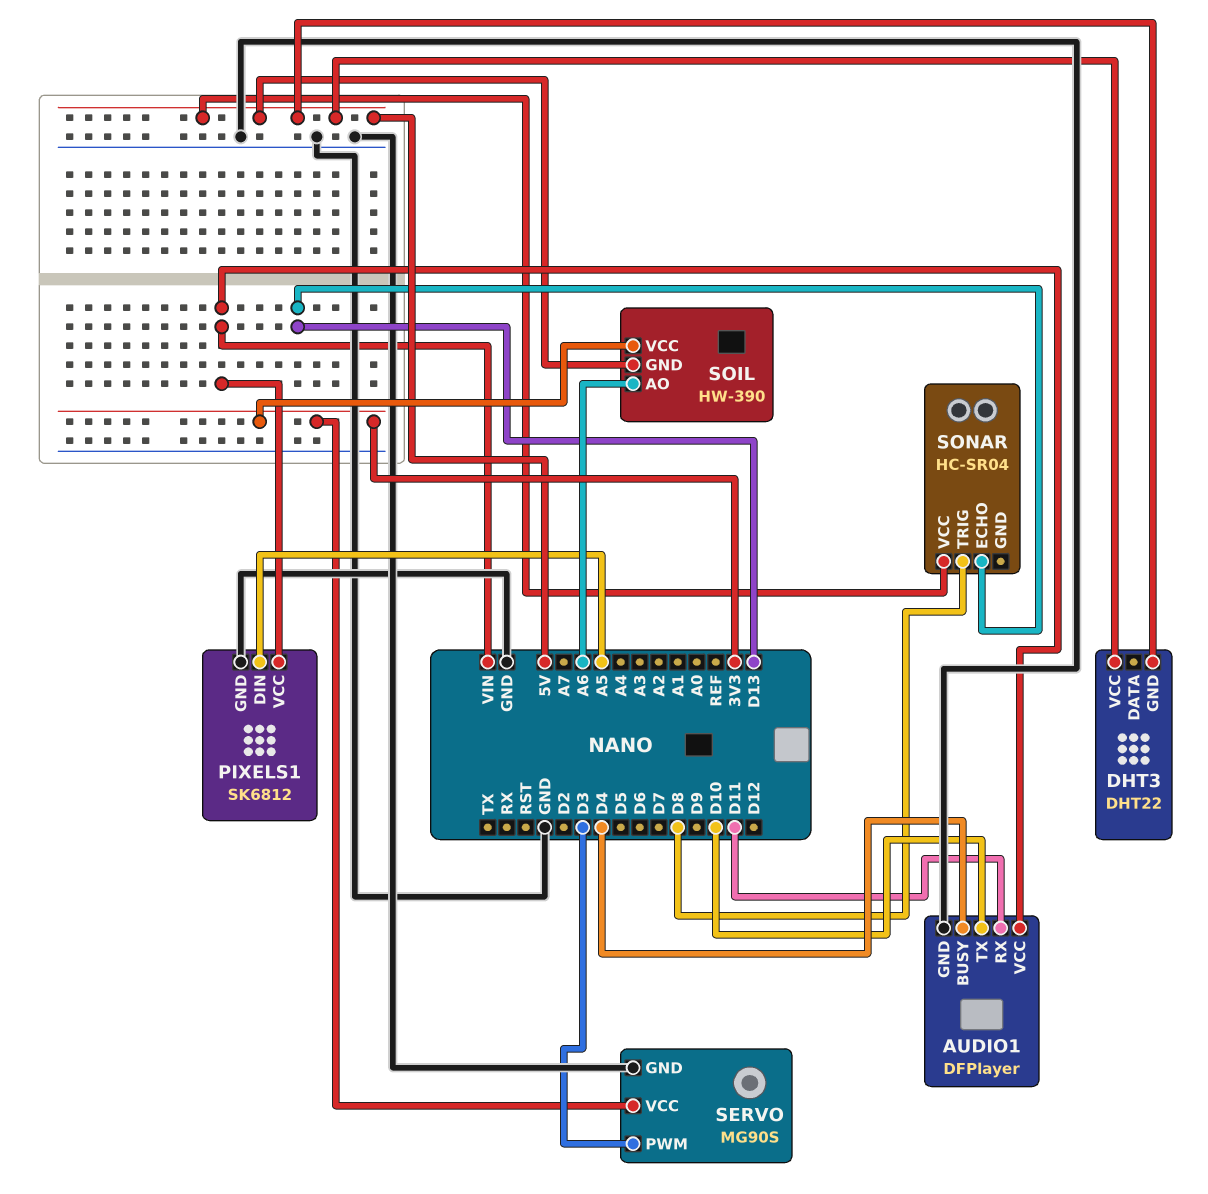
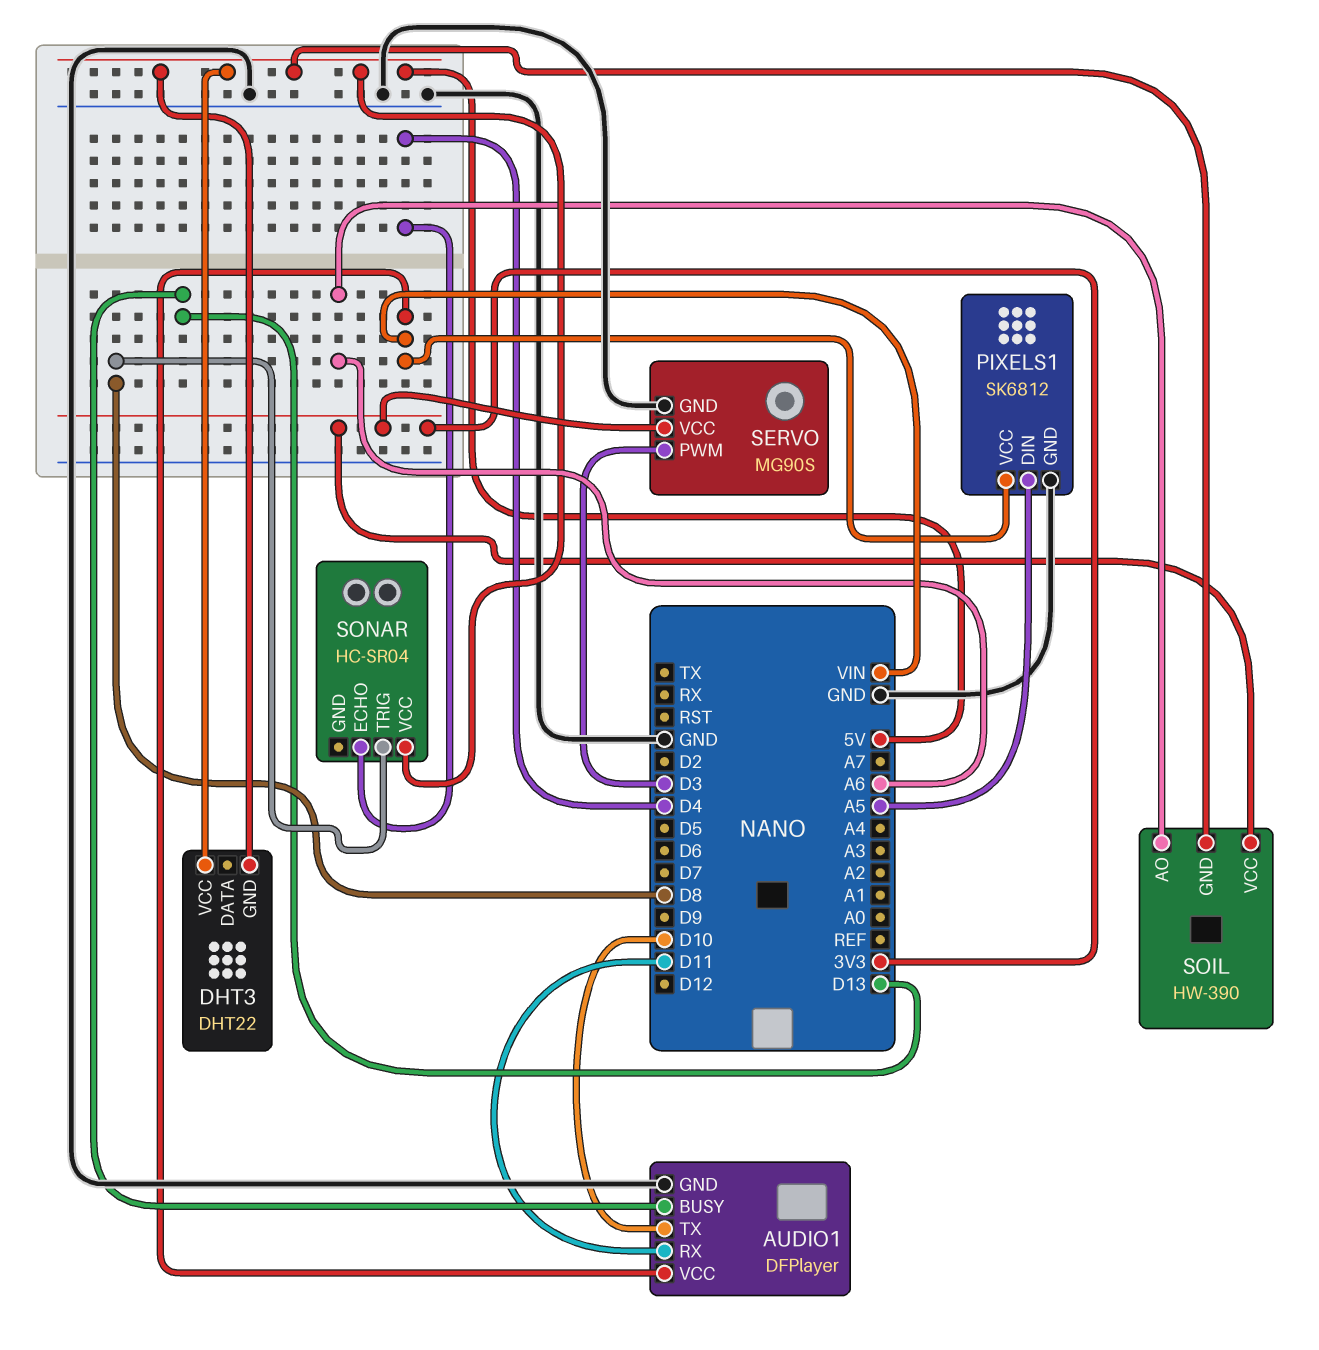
AUDIO1 pin BUSY: D4 -> D13
SONAR pin ECHO: D13 -> D4

